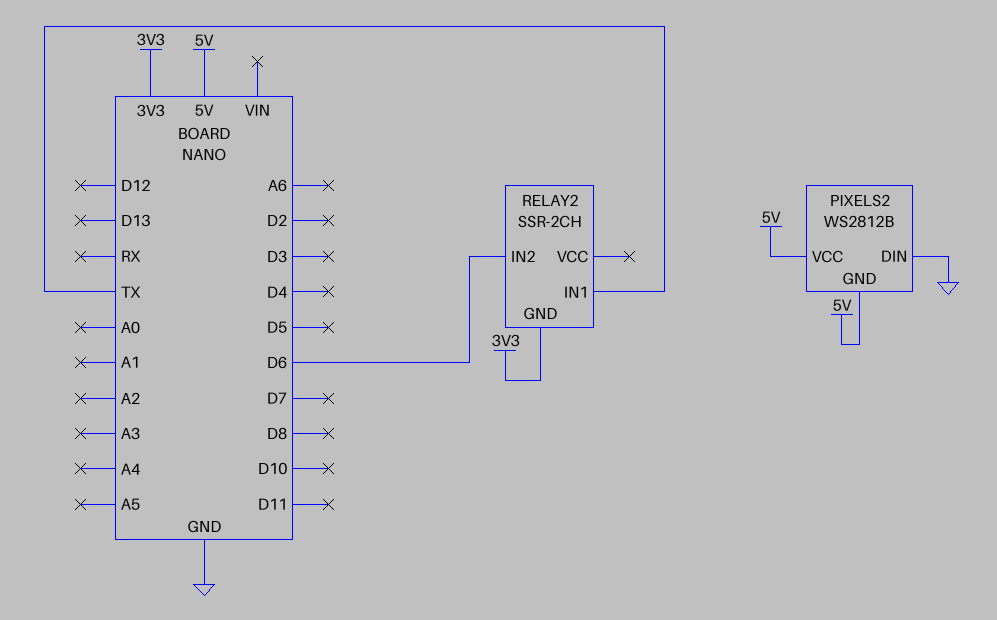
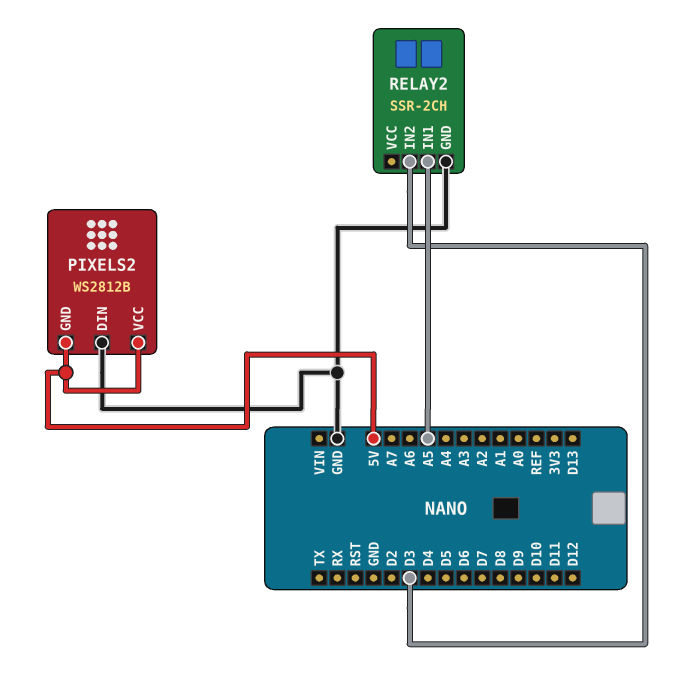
RELAY2 pin GND: 3V3 -> GND
RELAY2 pin IN1: TX -> A5
RELAY2 pin IN2: D6 -> D3

